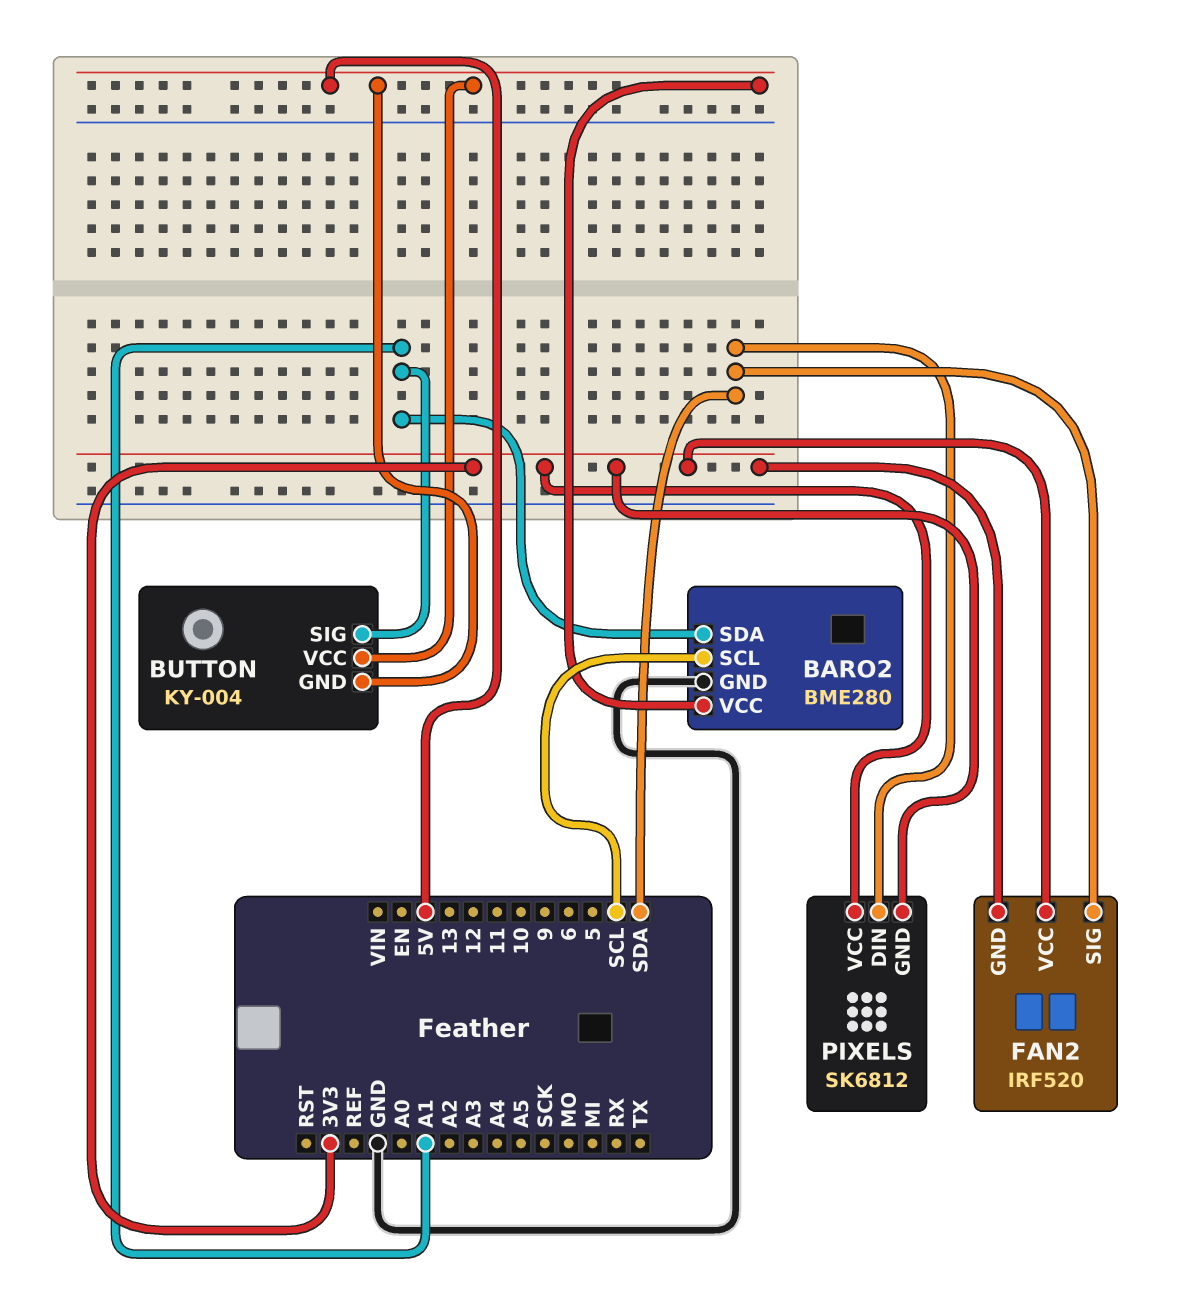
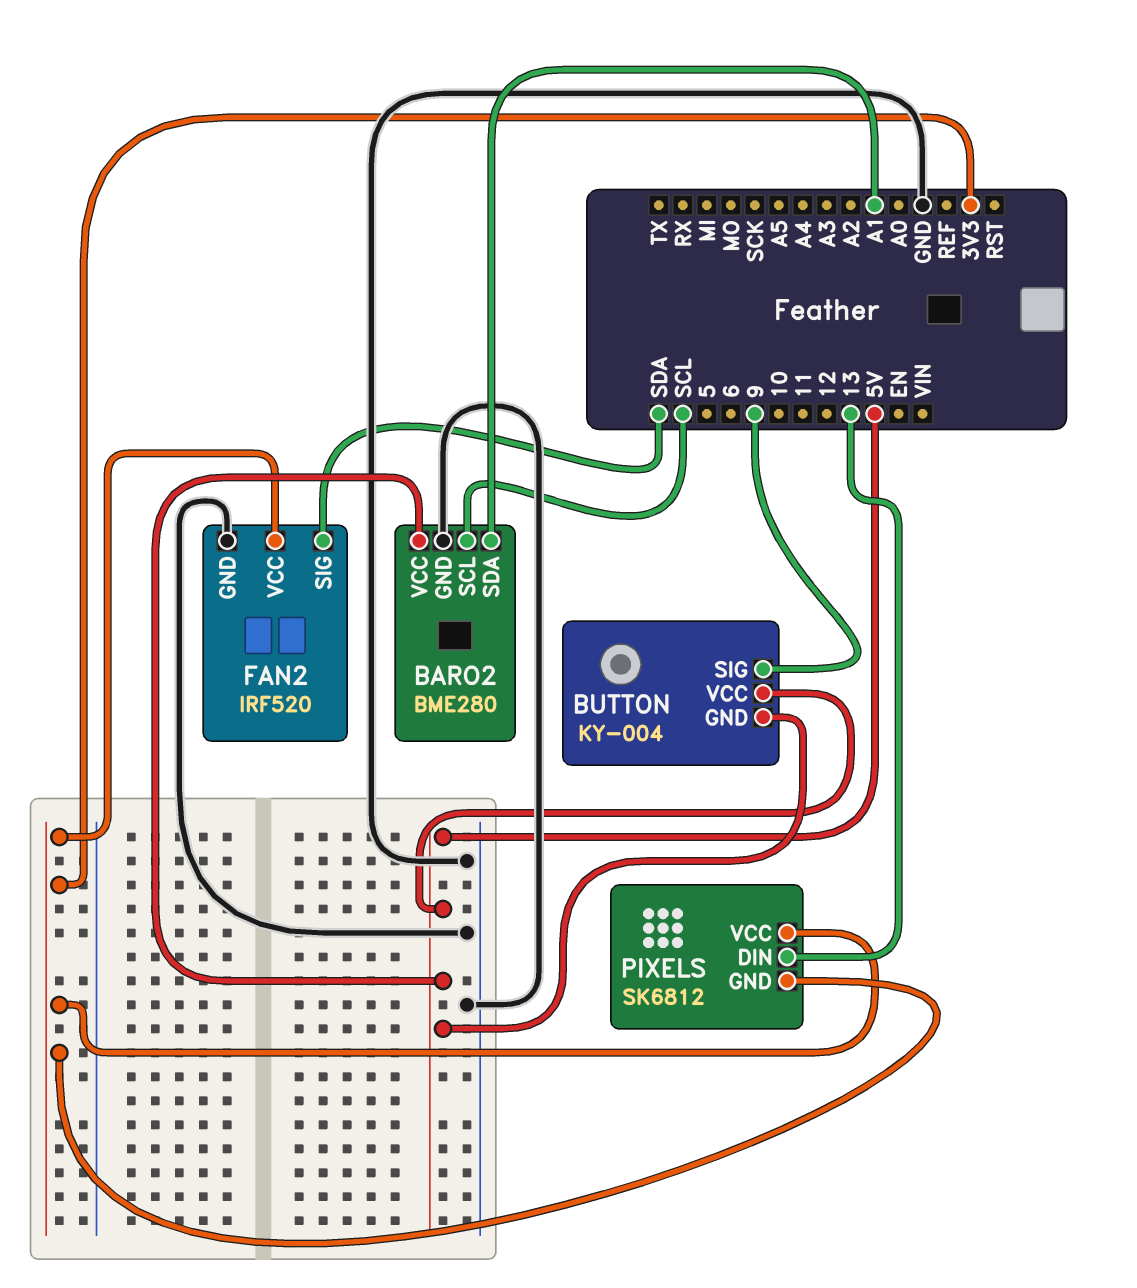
BUTTON pin SIG: A1 -> 9
FAN2 pin GND: 3V3 -> GND
PIXELS pin DIN: SDA -> 13

